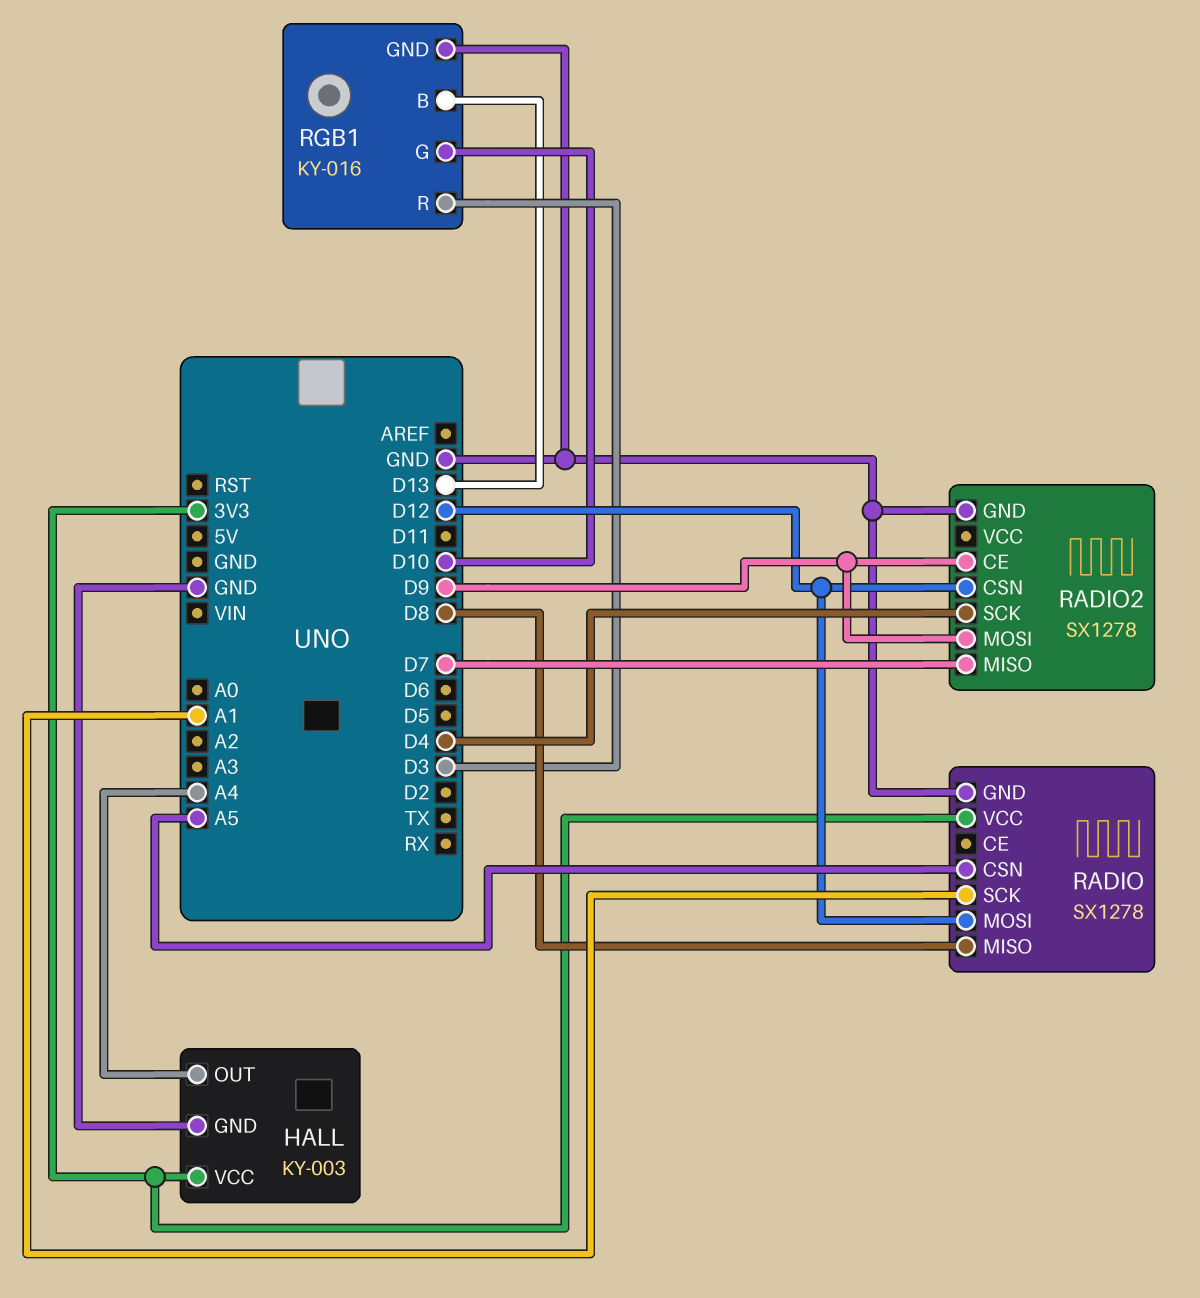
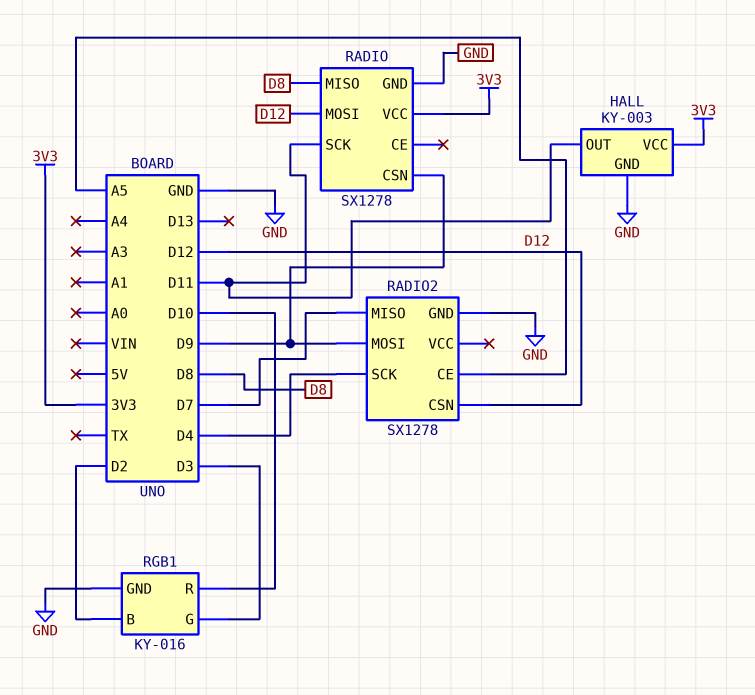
HALL pin OUT: A4 -> D11
RADIO pin CSN: A5 -> D9
RADIO pin SCK: A1 -> D11
RADIO2 pin CE: D9 -> A5
RGB1 pin B: D13 -> D2
RGB1 pin G: D10 -> D3
RGB1 pin R: D3 -> D10

